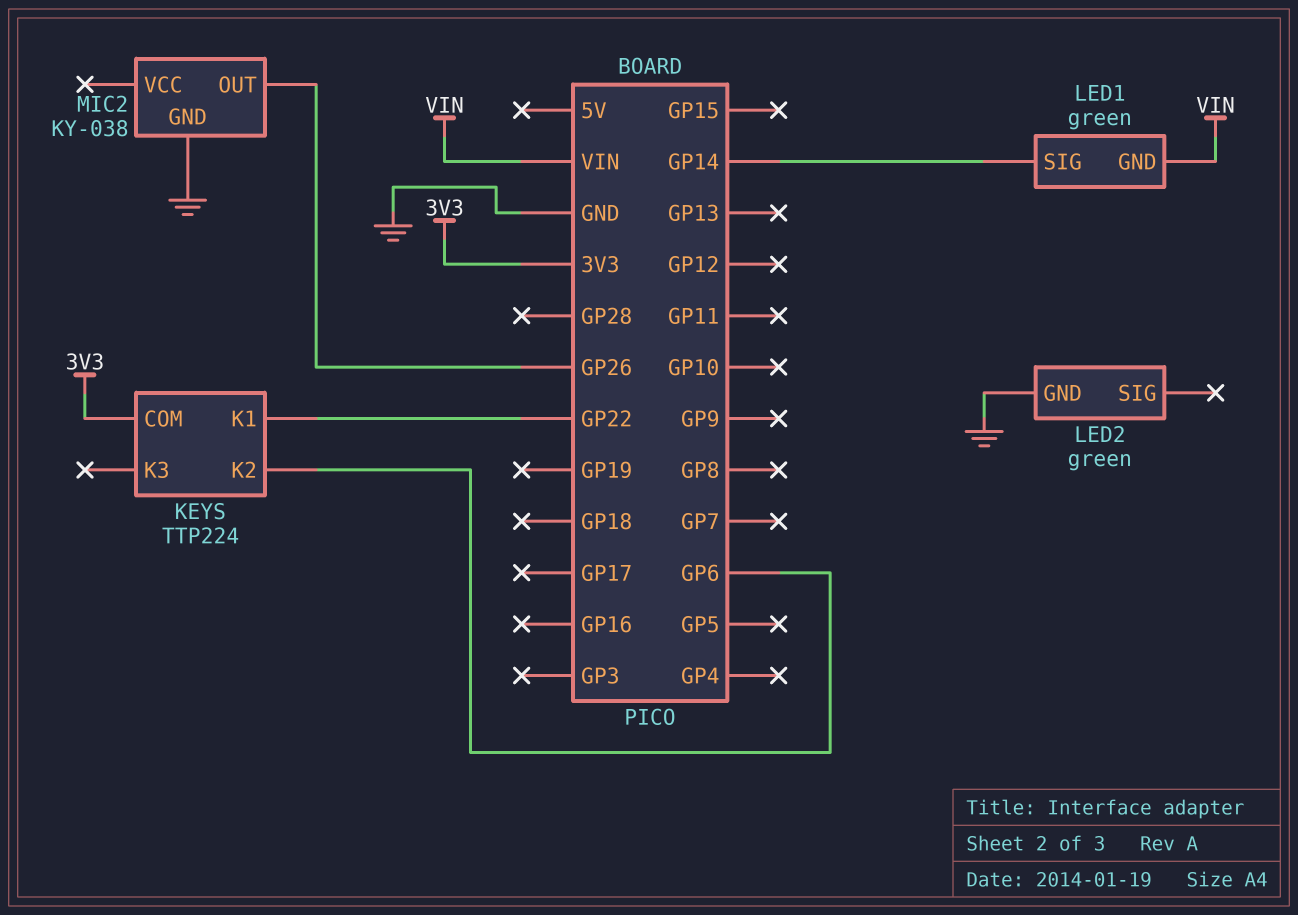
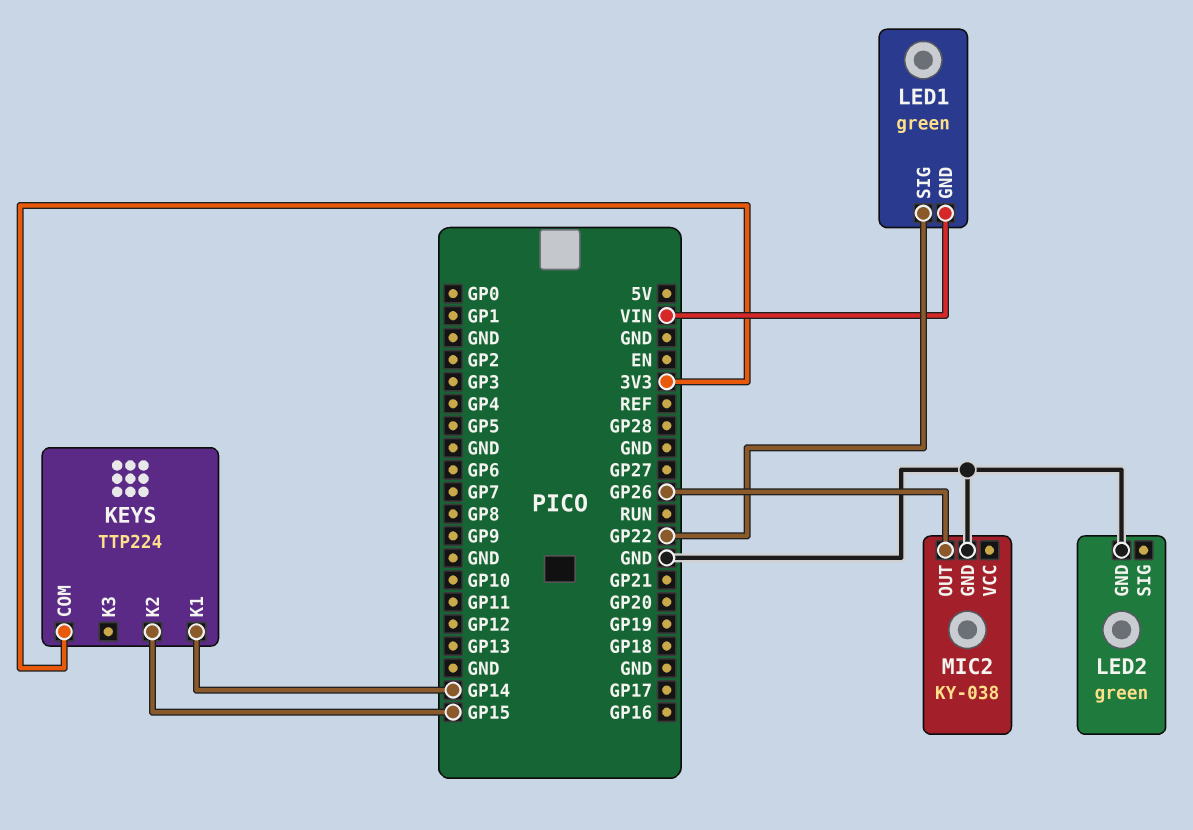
KEYS pin K1: GP22 -> GP14
KEYS pin K2: GP6 -> GP15
LED1 pin SIG: GP14 -> GP22

